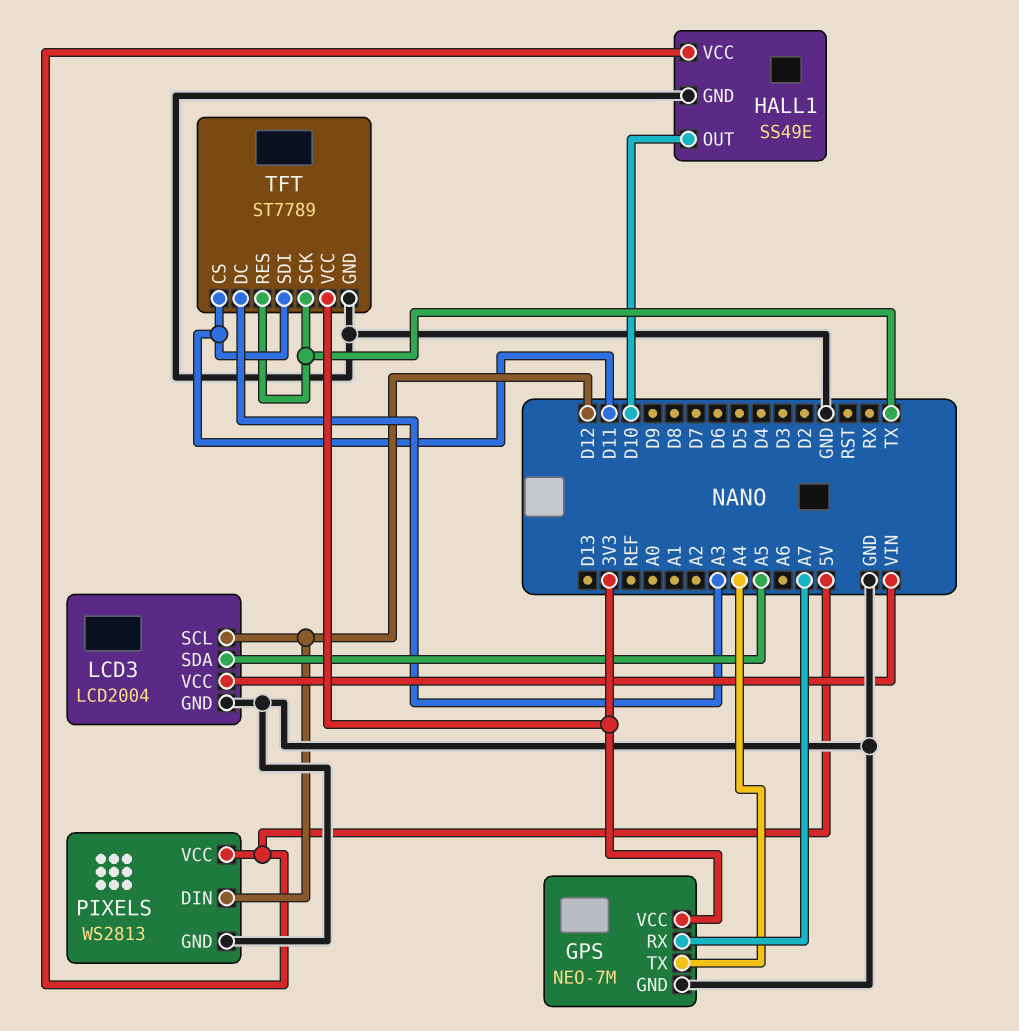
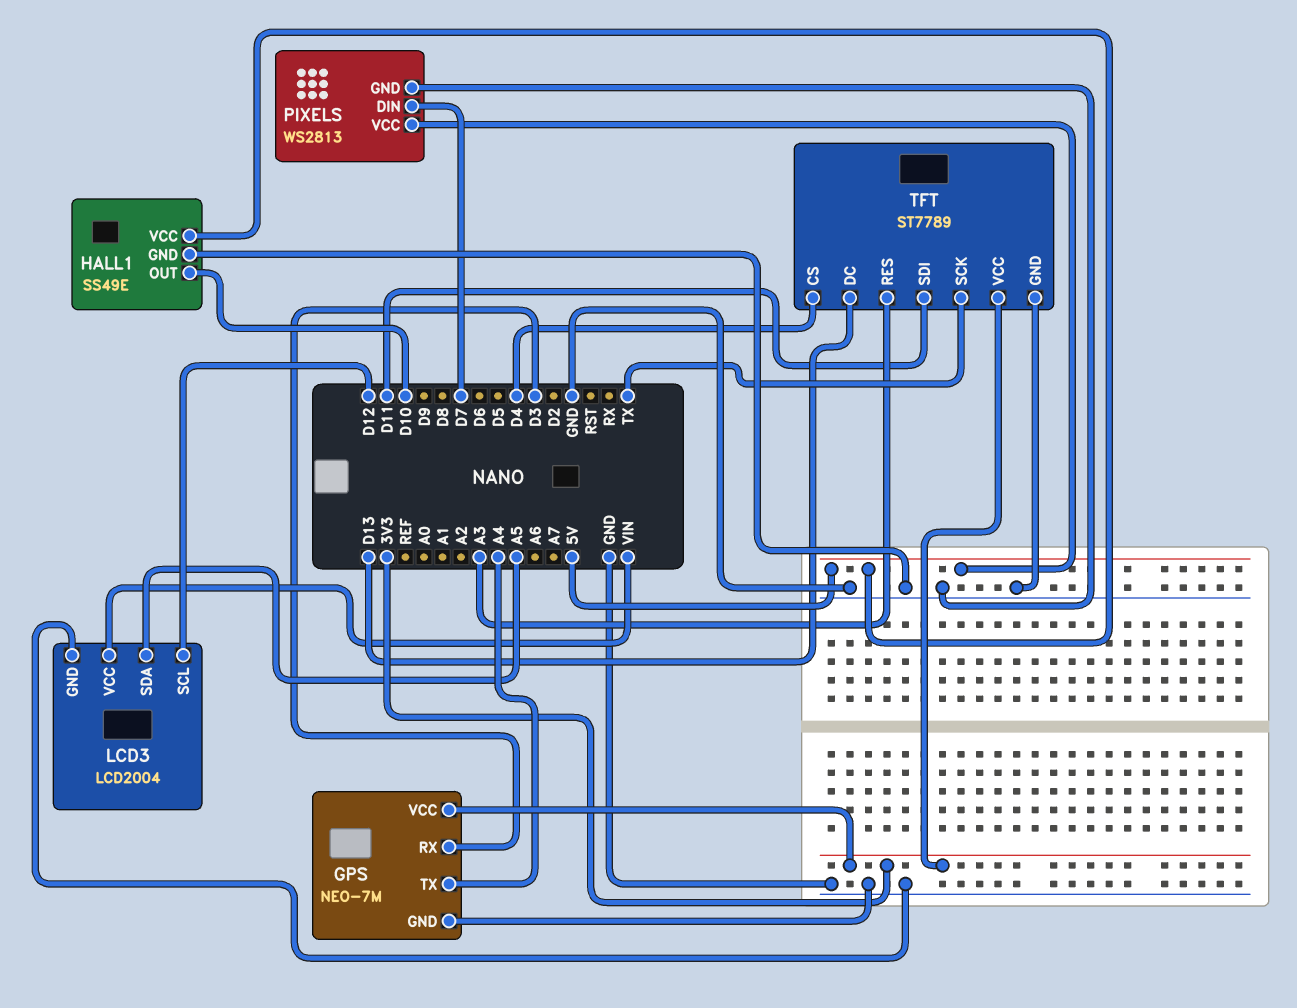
GPS pin RX: A7 -> D3
PIXELS pin DIN: D12 -> D7
TFT pin CS: D11 -> D4
TFT pin DC: A3 -> D13
TFT pin RES: TX -> A3

